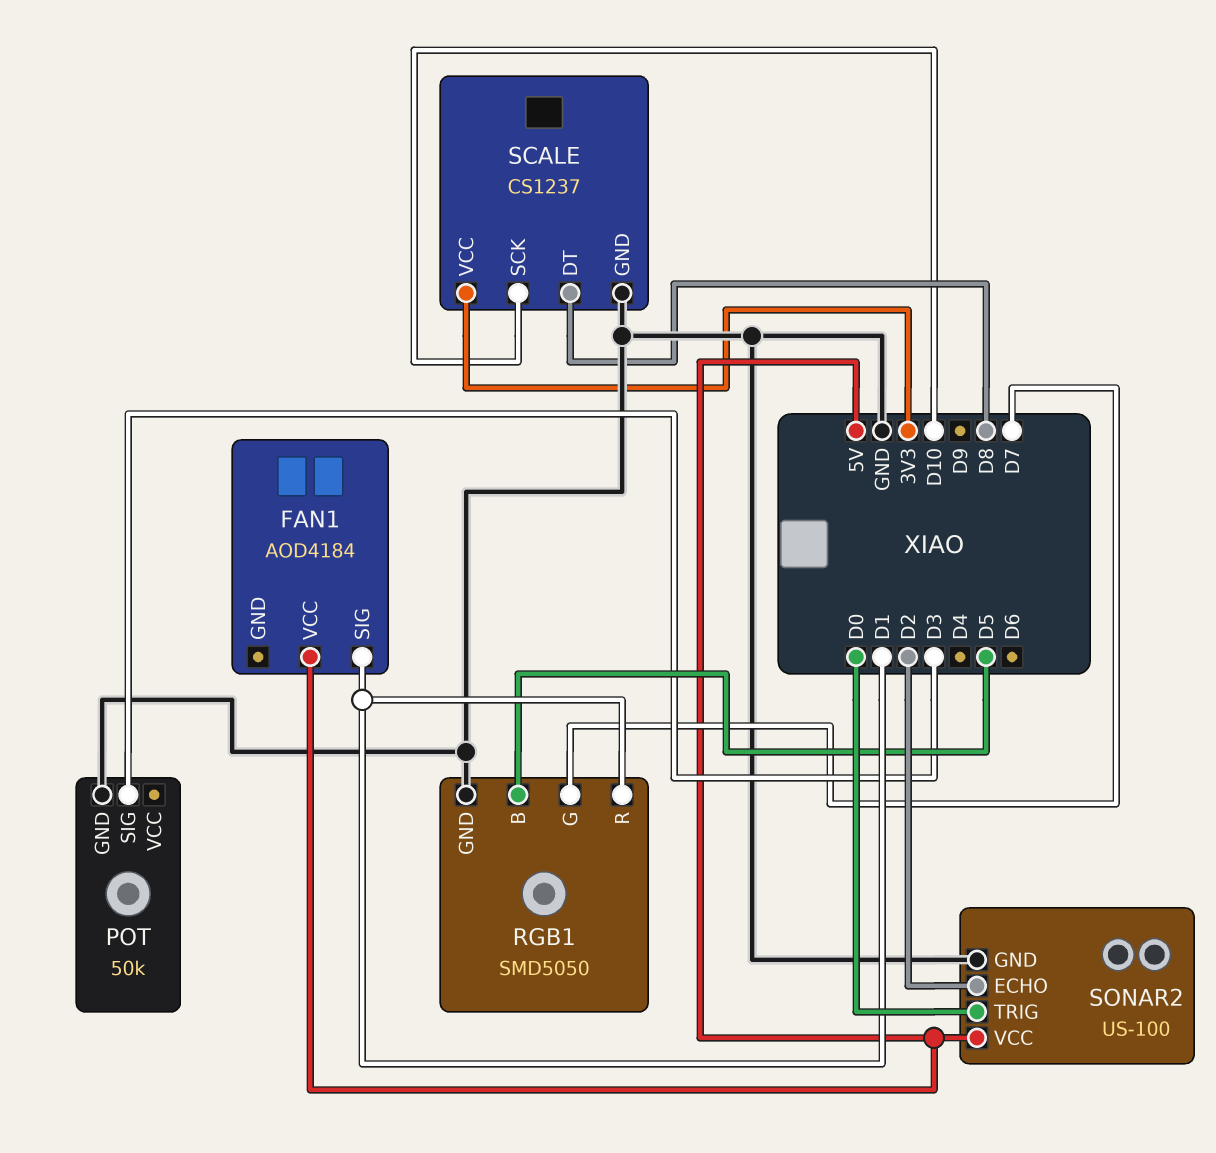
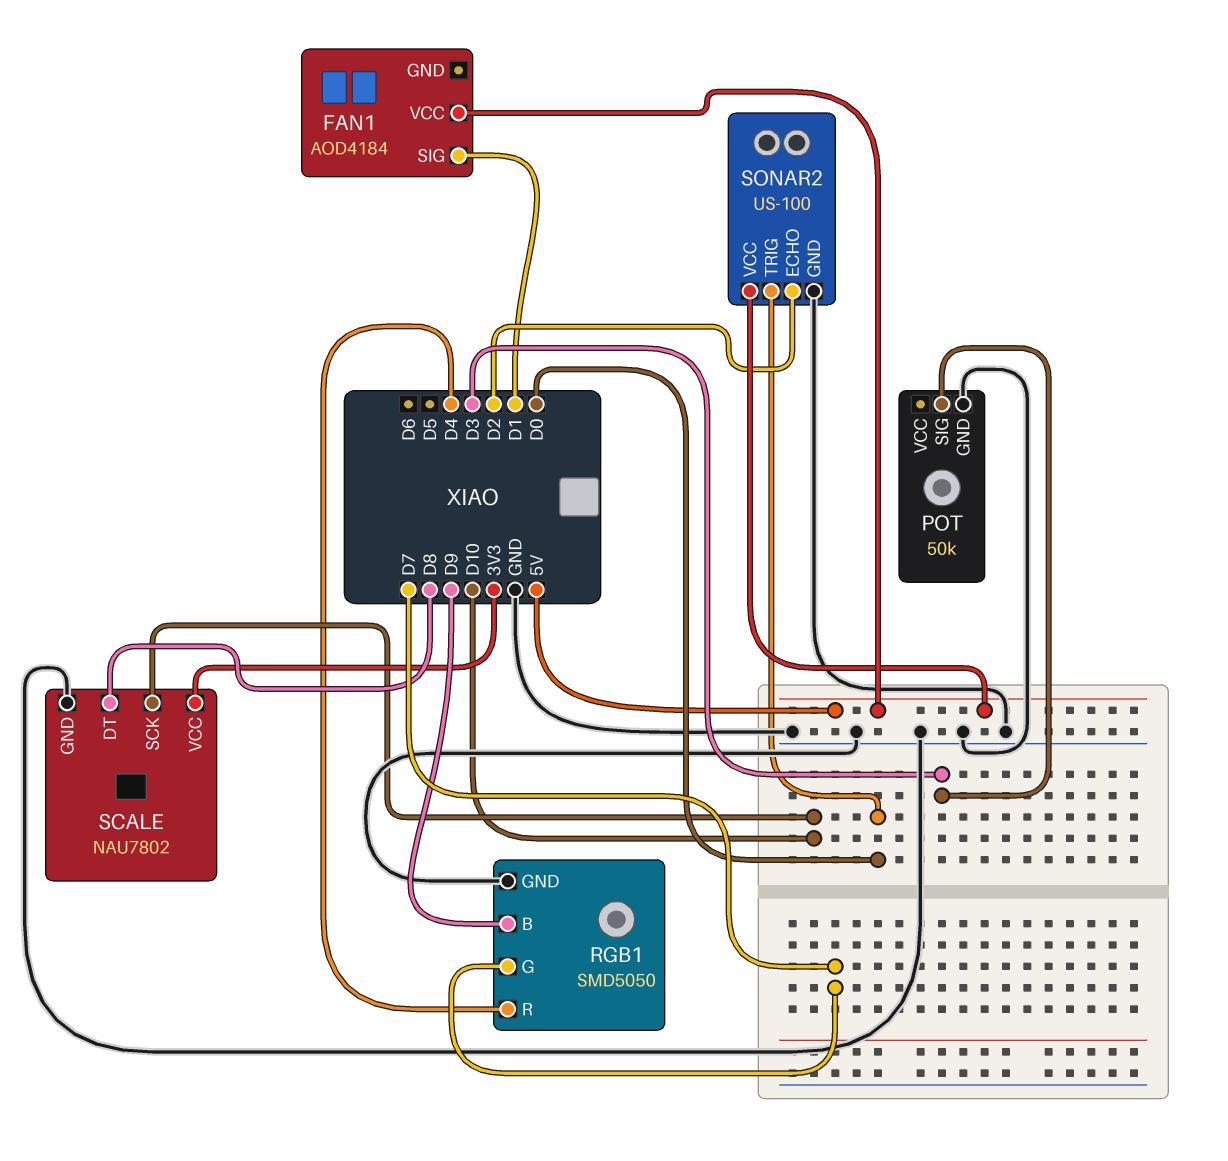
RGB1 pin B: D5 -> D9
RGB1 pin R: D1 -> D4
SCALE: CS1237 -> NAU7802

